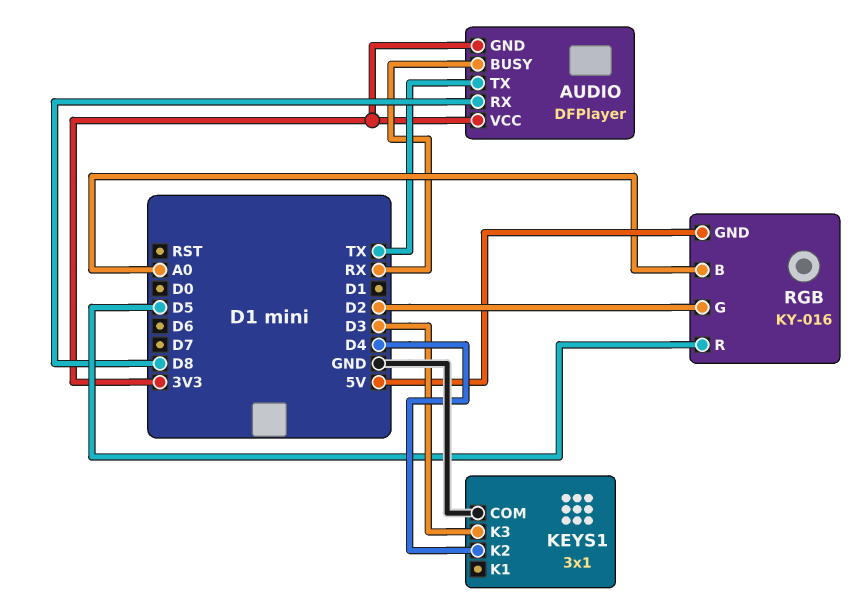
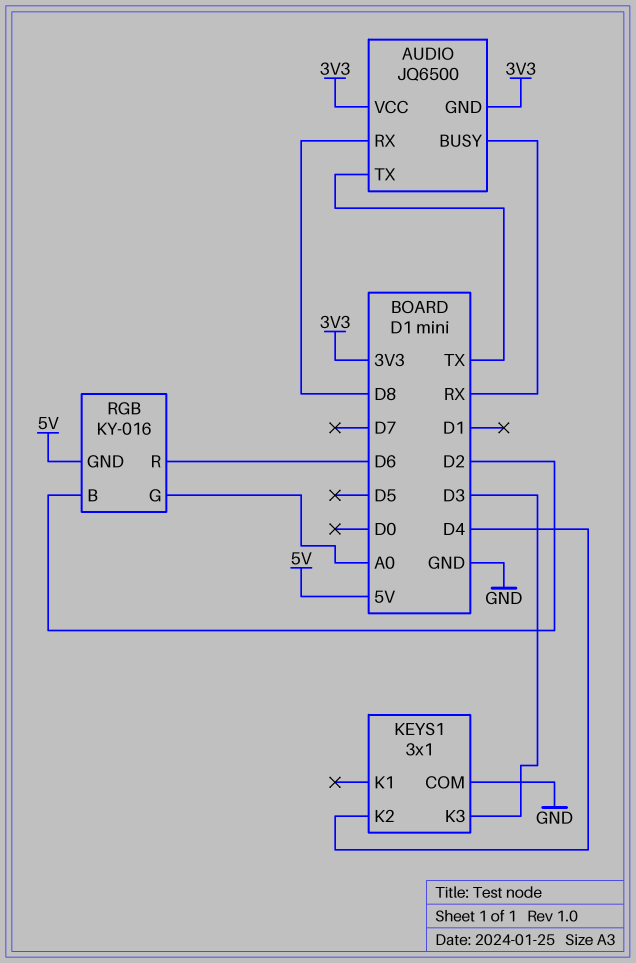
AUDIO: DFPlayer -> JQ6500
RGB pin B: A0 -> D2
RGB pin G: D2 -> A0
RGB pin R: D5 -> D6

